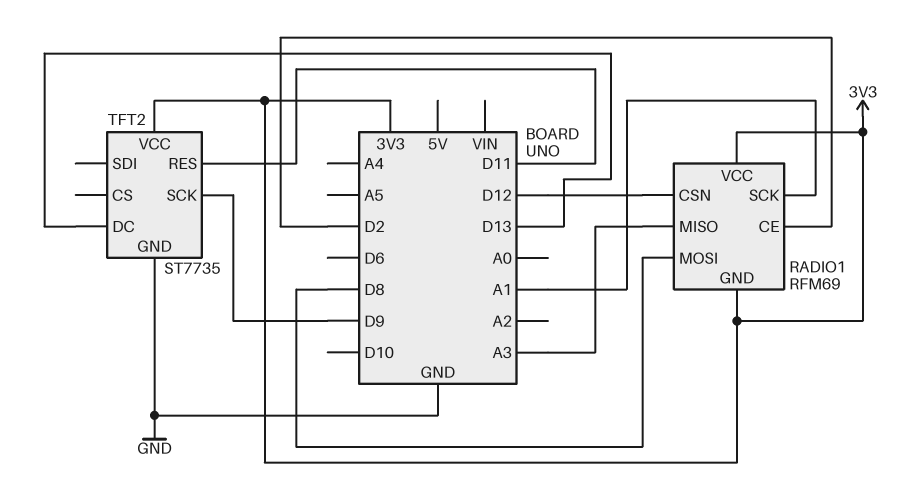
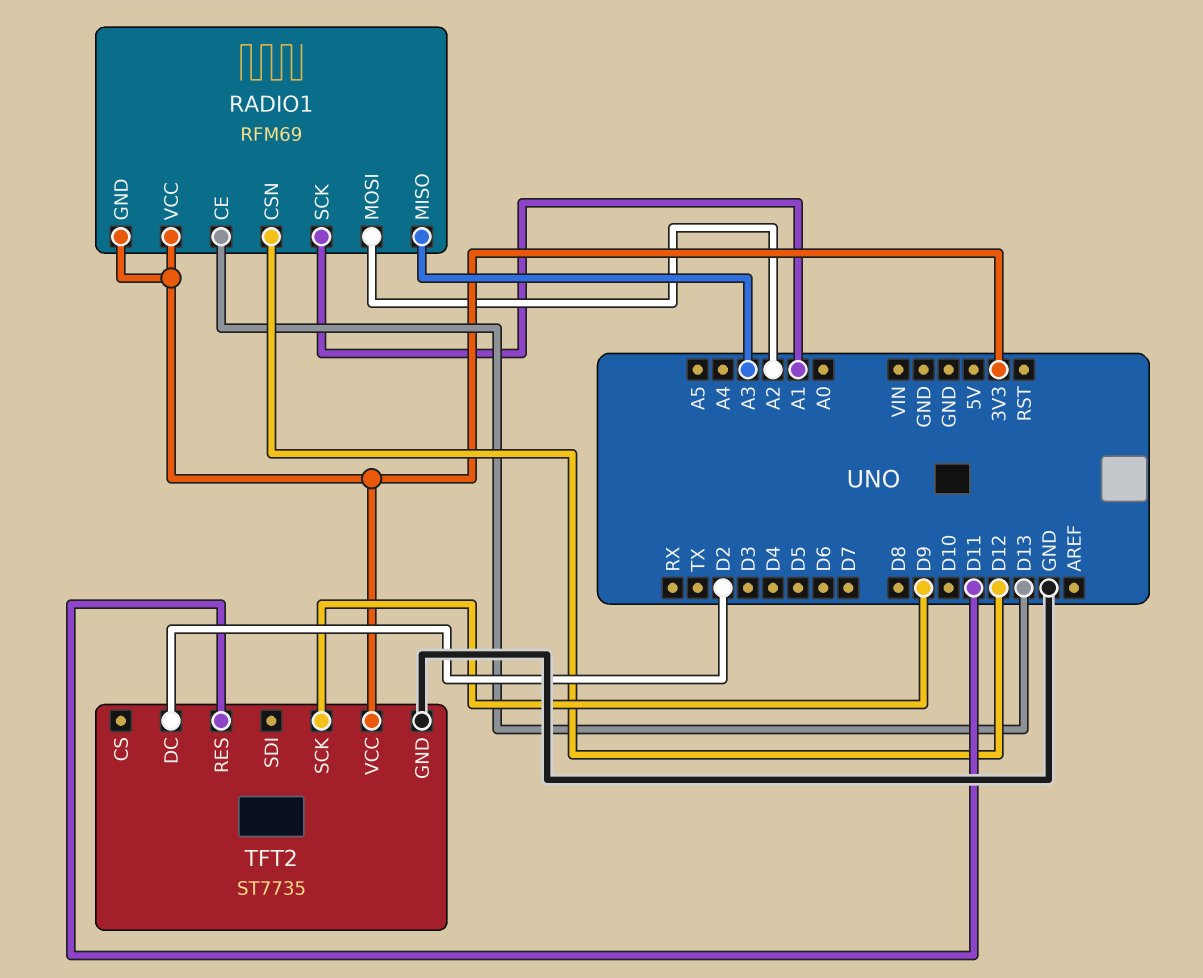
RADIO1 pin CE: D2 -> D13
RADIO1 pin MOSI: D8 -> A2
TFT2 pin DC: D13 -> D2

